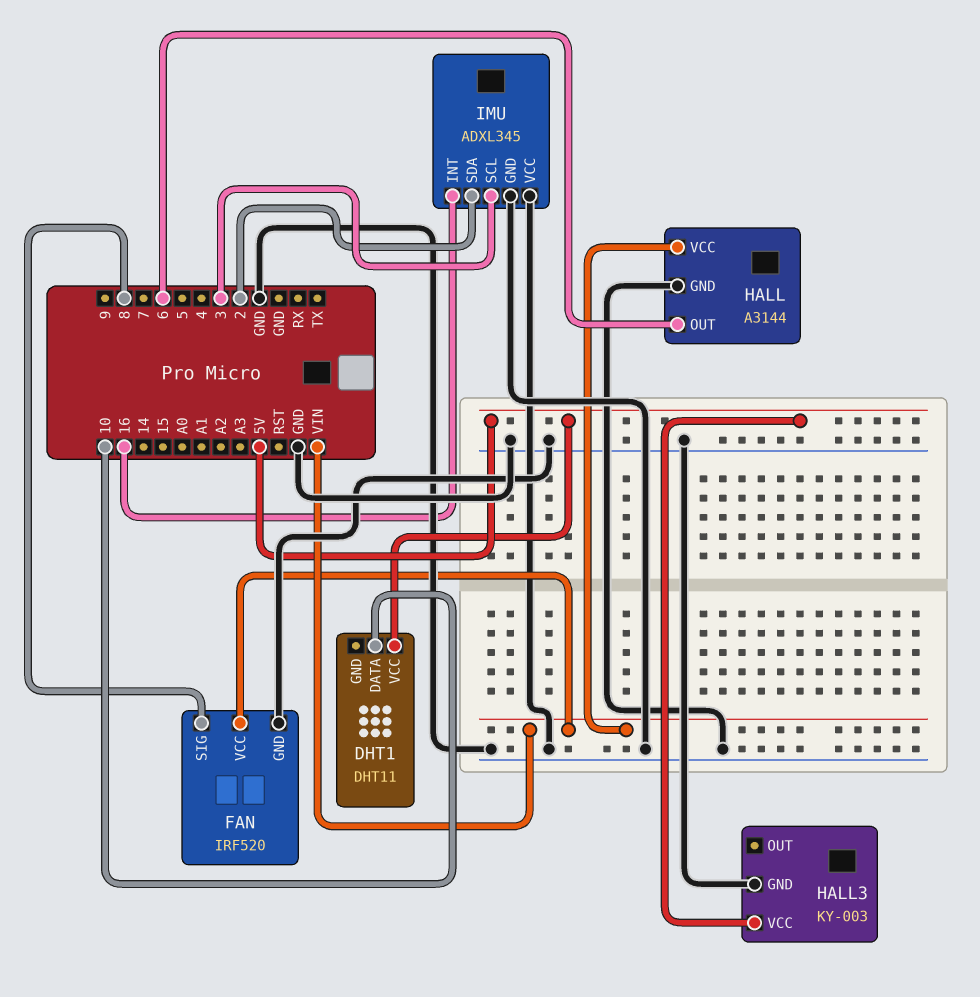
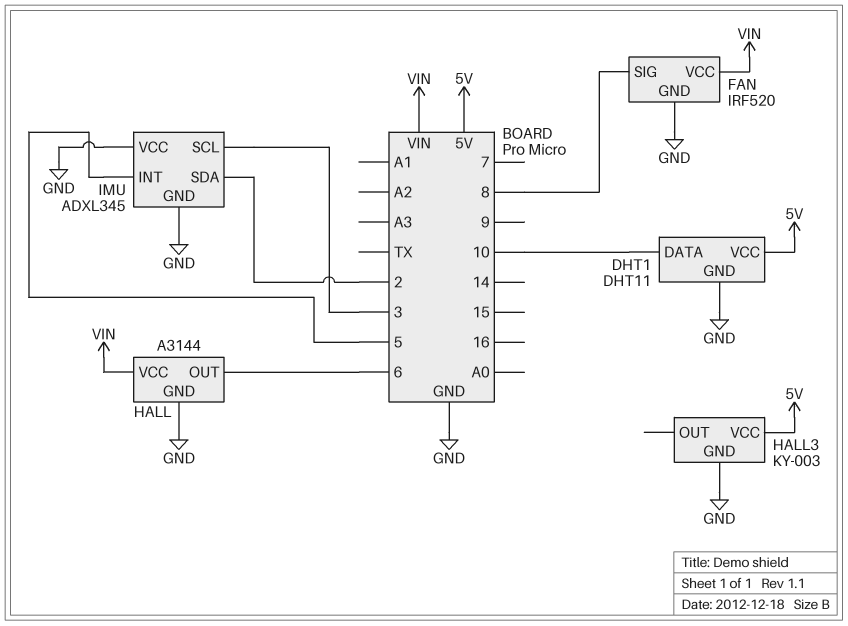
DHT1 pin GND: none -> GND
IMU pin INT: 16 -> 5

